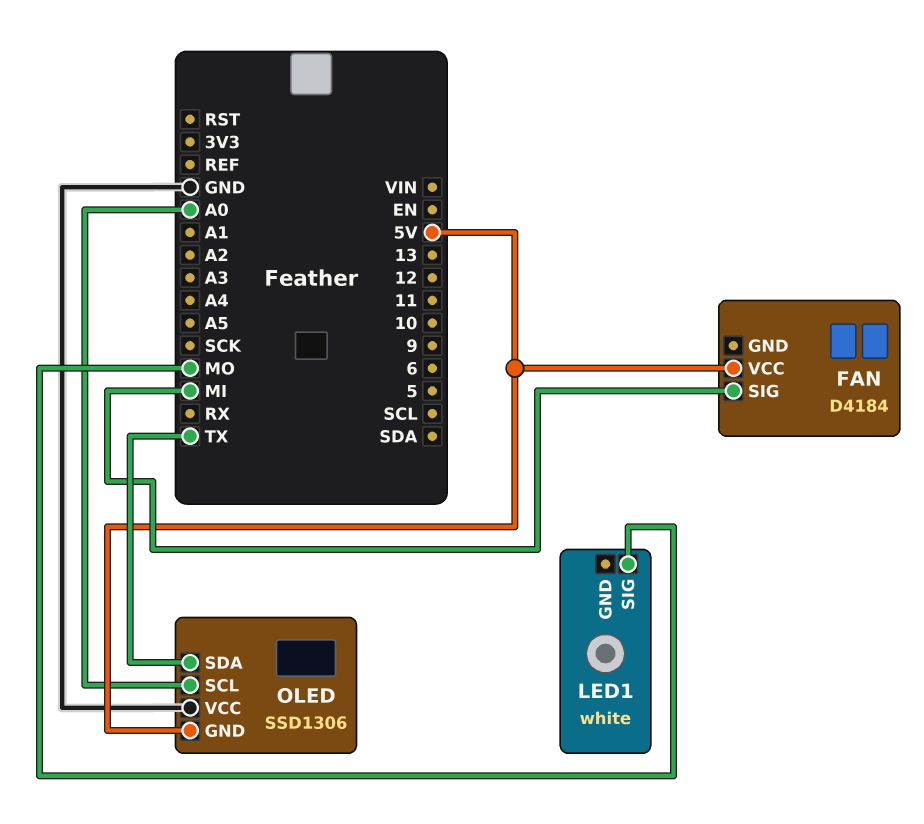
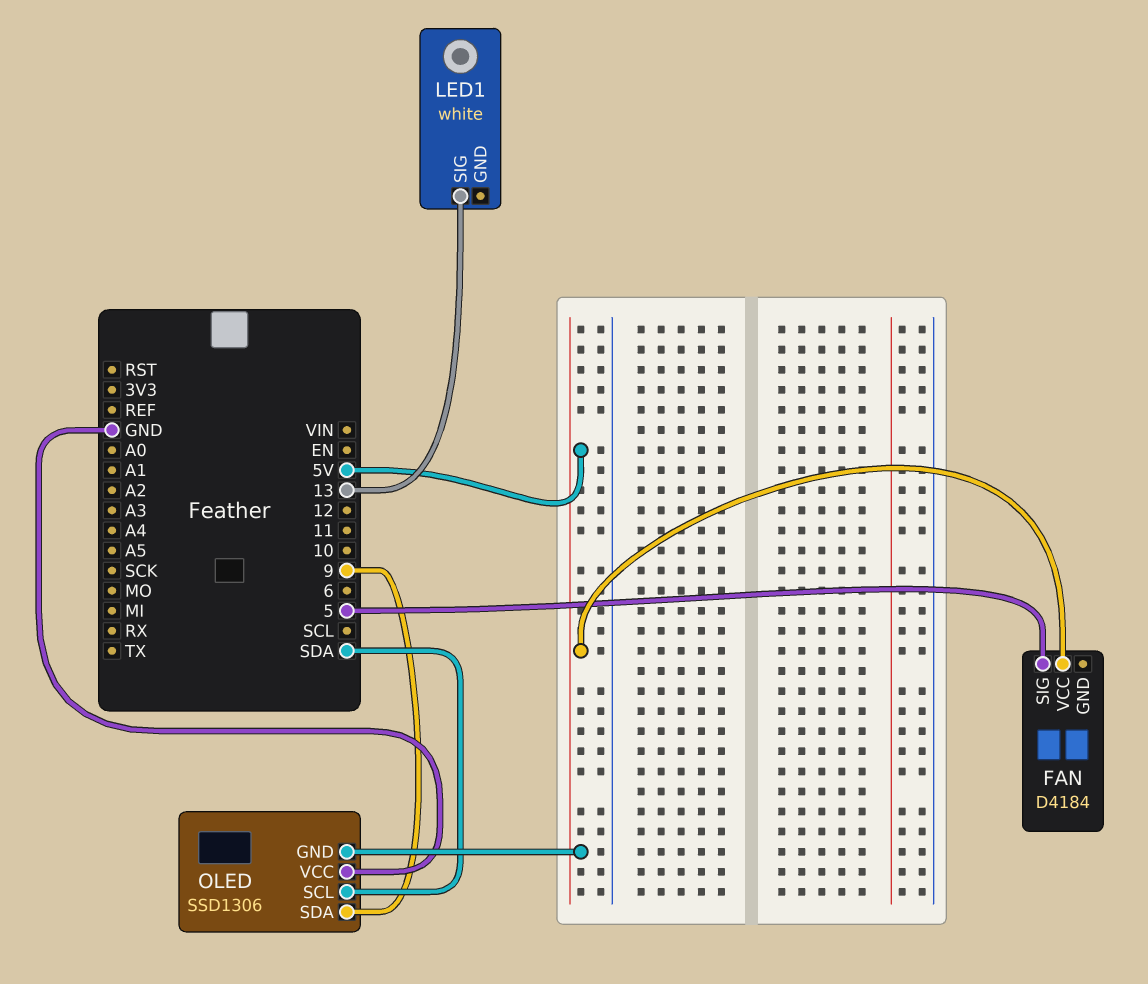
FAN pin SIG: MI -> 5
LED1 pin SIG: MO -> 13
OLED pin SCL: A0 -> SDA
OLED pin SDA: TX -> 9

